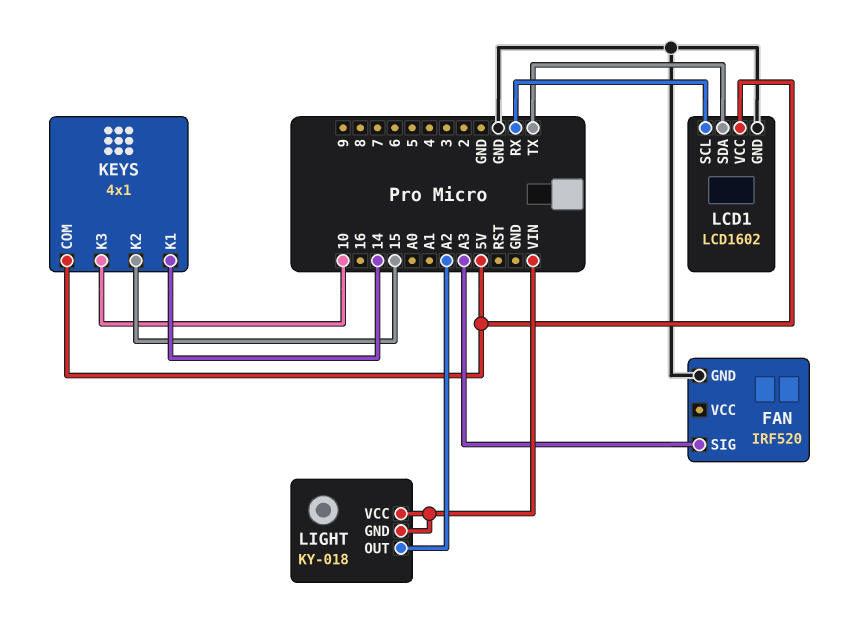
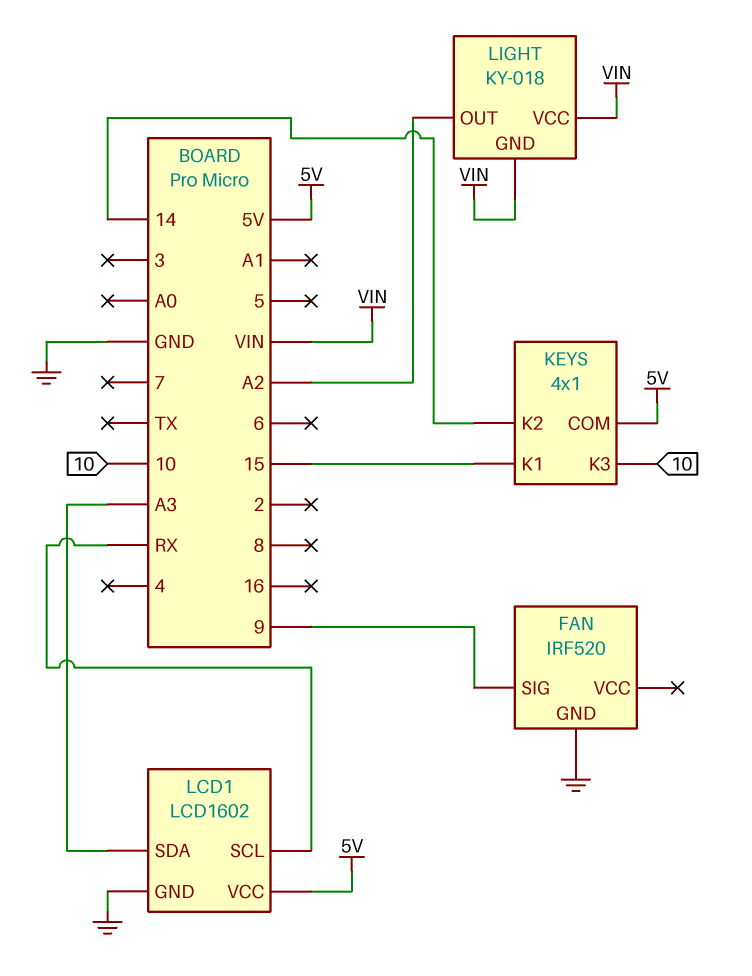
FAN pin SIG: A3 -> 9
KEYS pin K1: 14 -> 15
KEYS pin K2: 15 -> 14
LCD1 pin SDA: TX -> A3

